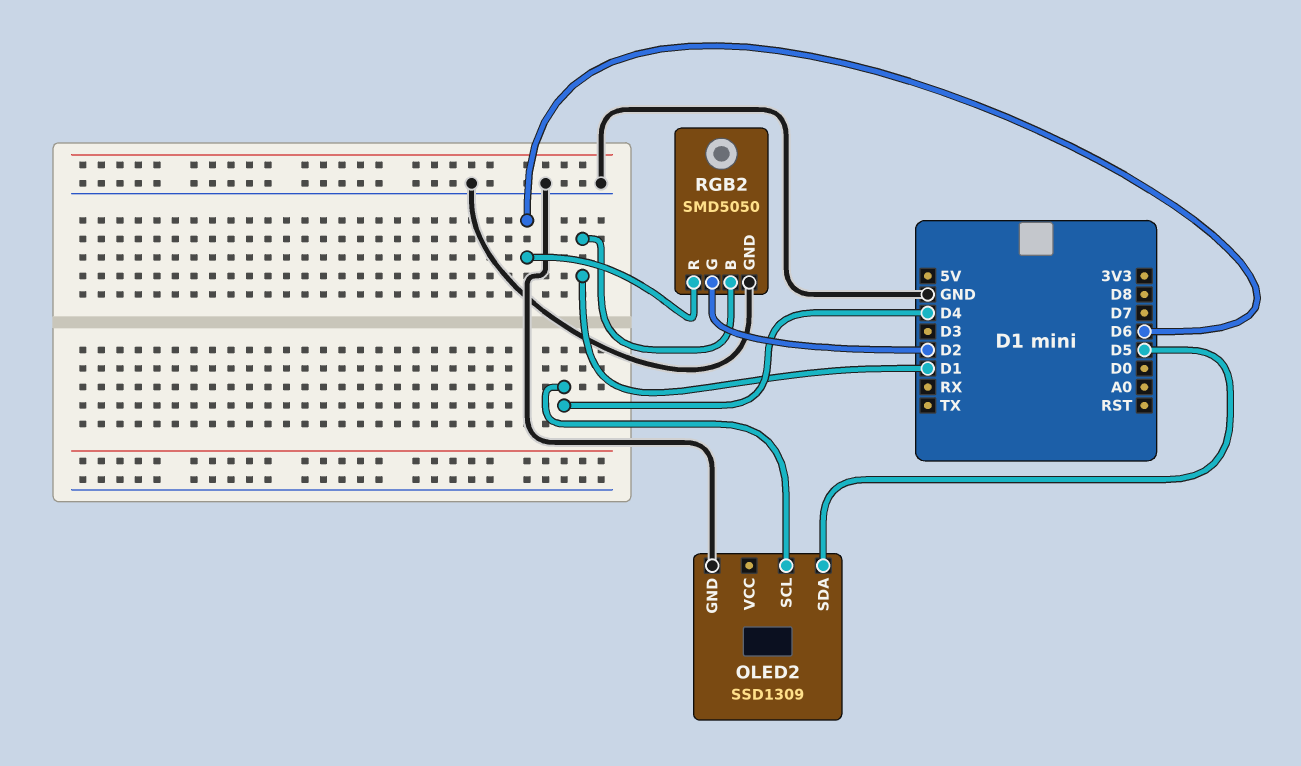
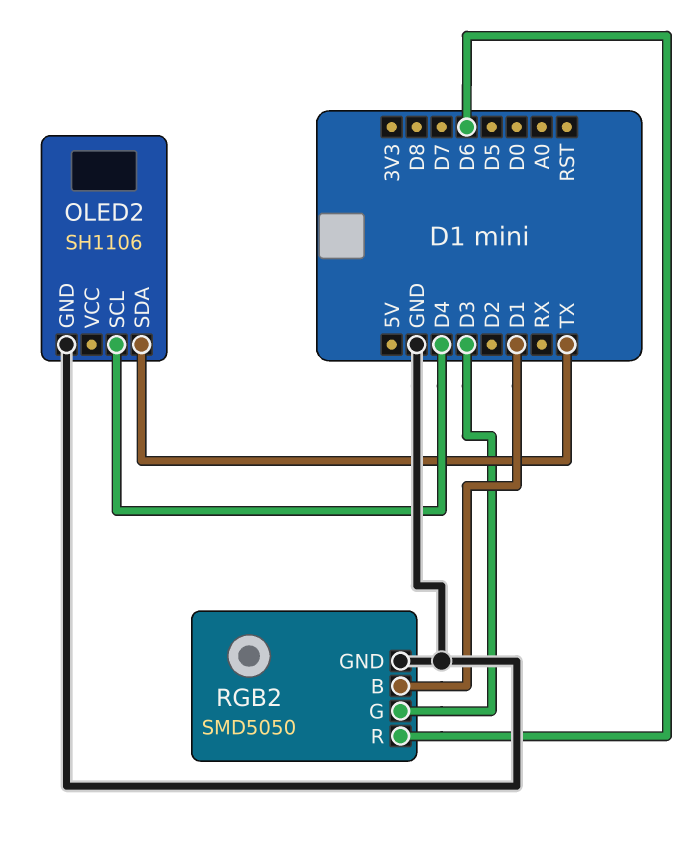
OLED2: SSD1309 -> SH1106
OLED2 pin SDA: D5 -> TX
RGB2 pin G: D2 -> D3

